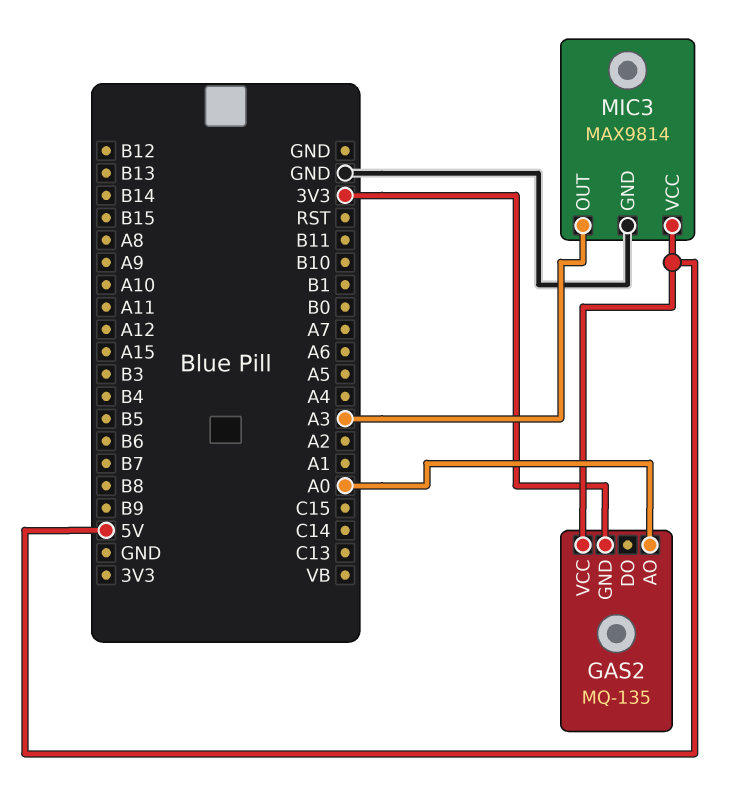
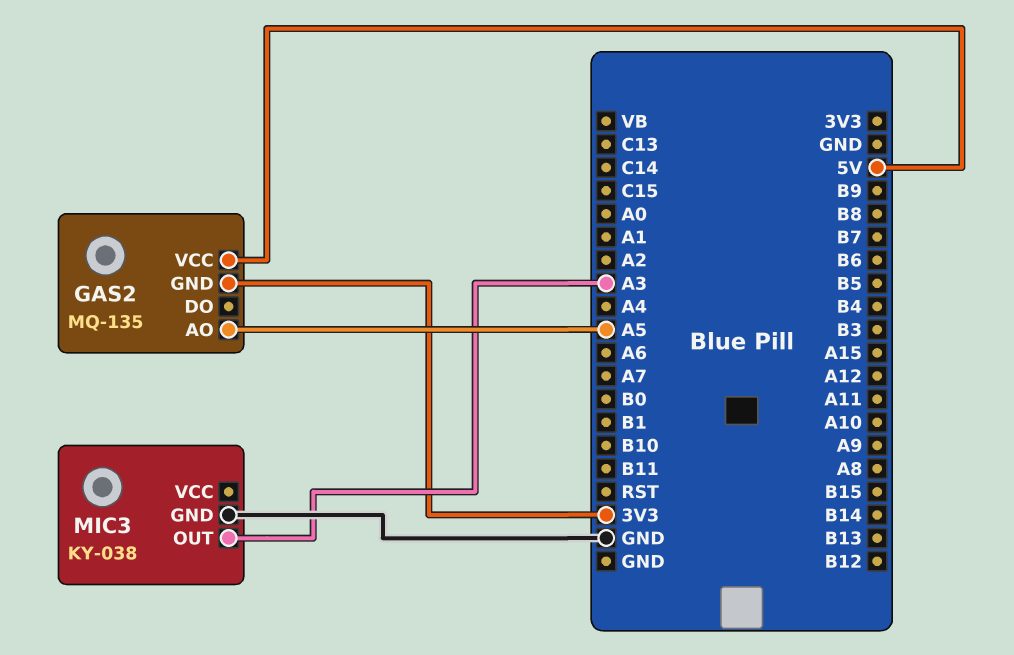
GAS2 pin AO: A0 -> A5
MIC3: MAX9814 -> KY-038
MIC3 pin VCC: 5V -> none

